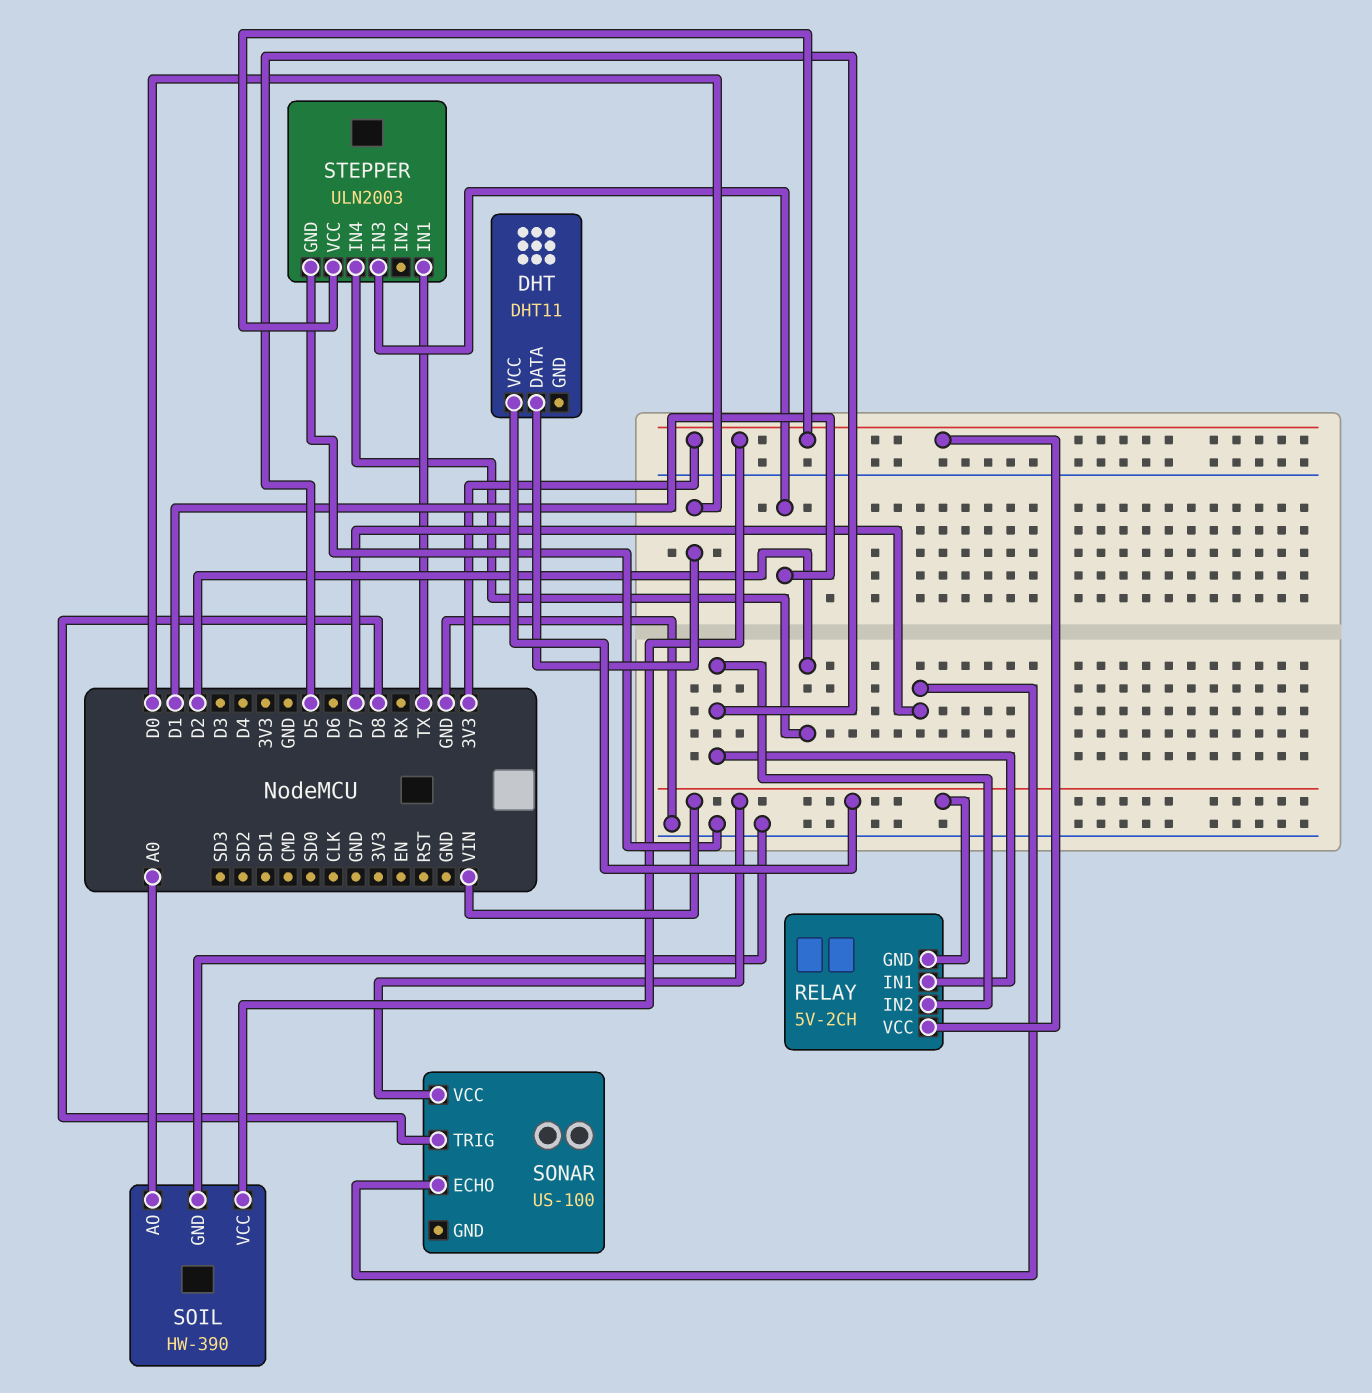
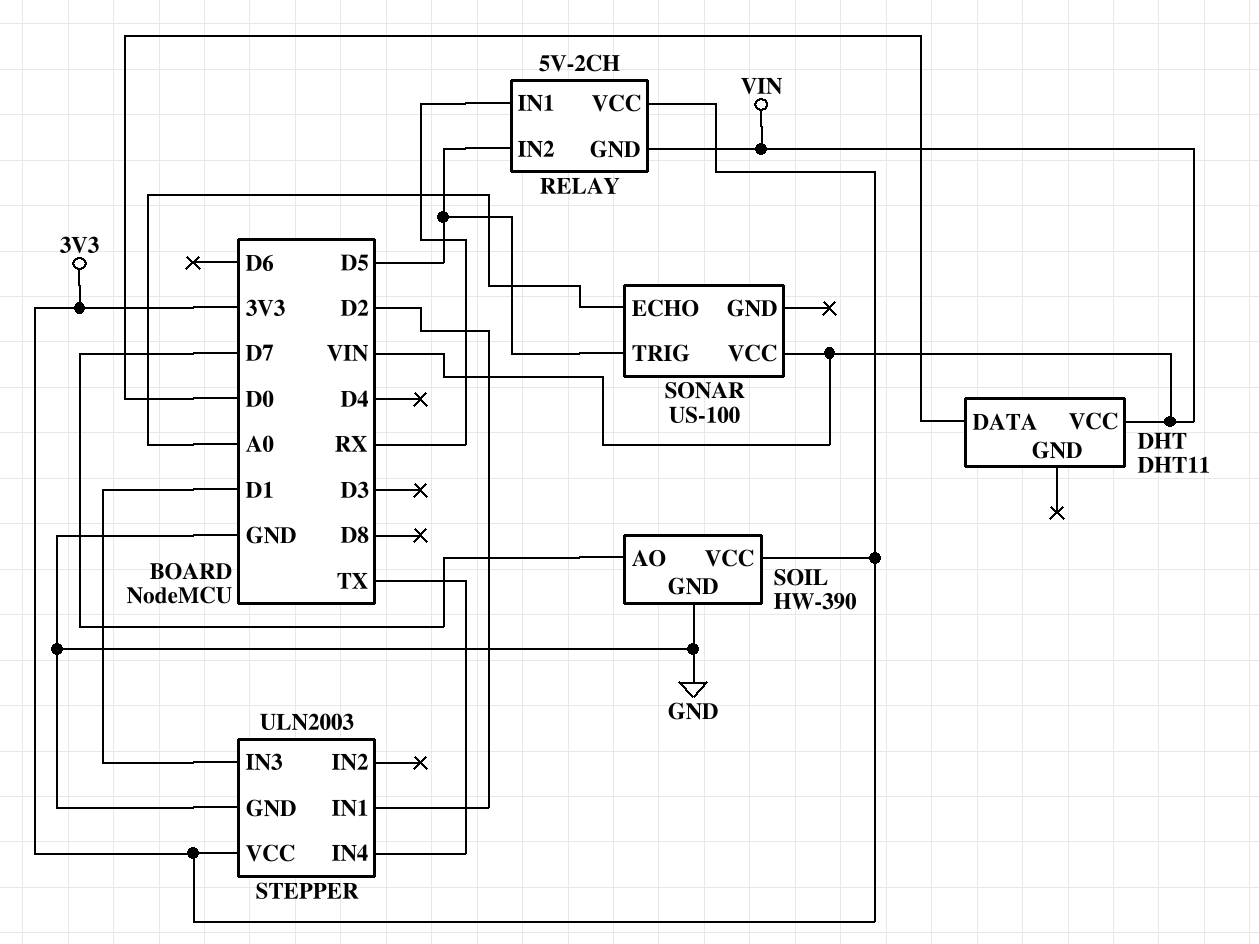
RELAY pin IN1: D5 -> RX
SOIL pin AO: A0 -> D7
SONAR pin ECHO: D7 -> A0
SONAR pin TRIG: D8 -> D5
STEPPER pin IN1: TX -> D2
STEPPER pin IN4: D2 -> TX

